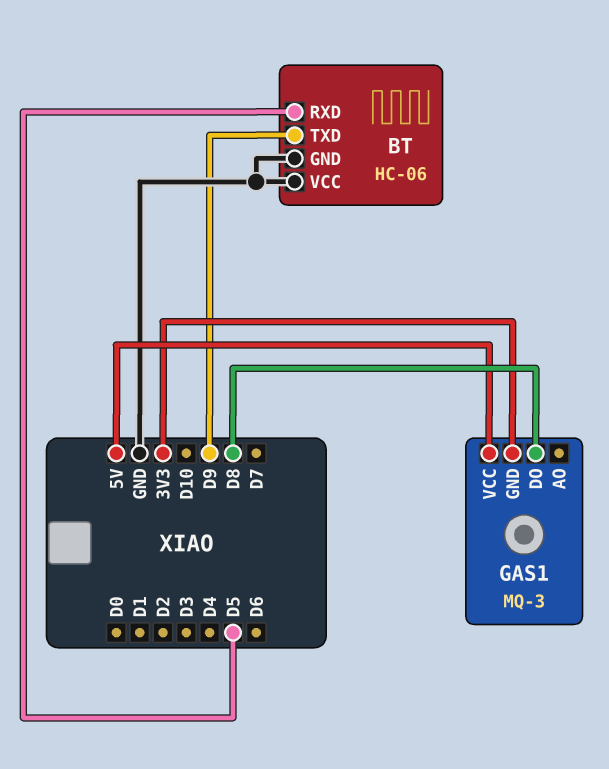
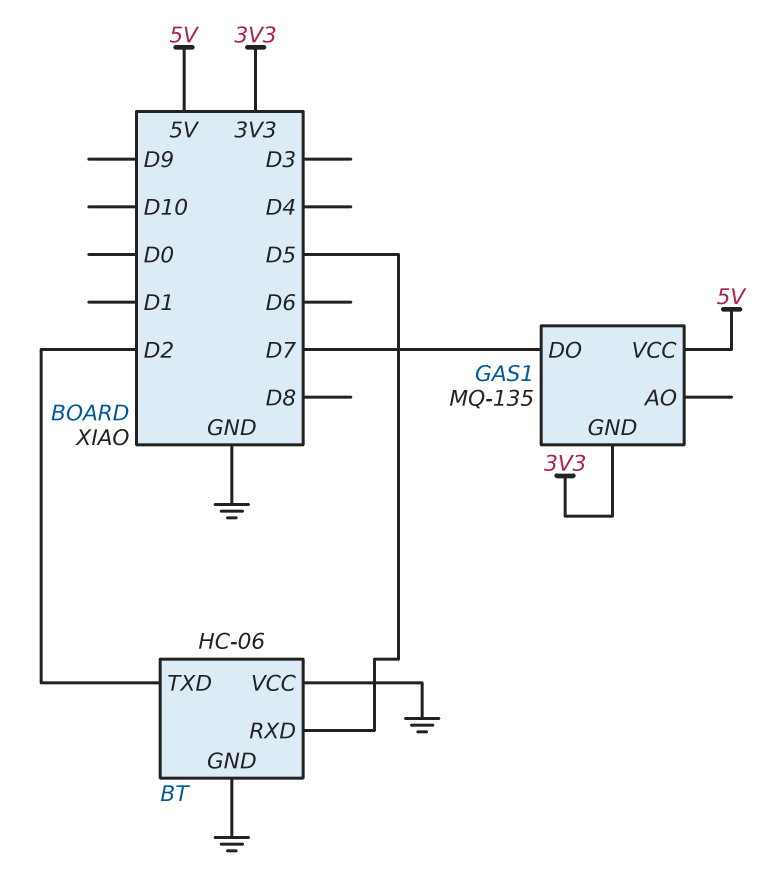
BT pin TXD: D9 -> D2
GAS1: MQ-3 -> MQ-135
GAS1 pin DO: D8 -> D7

